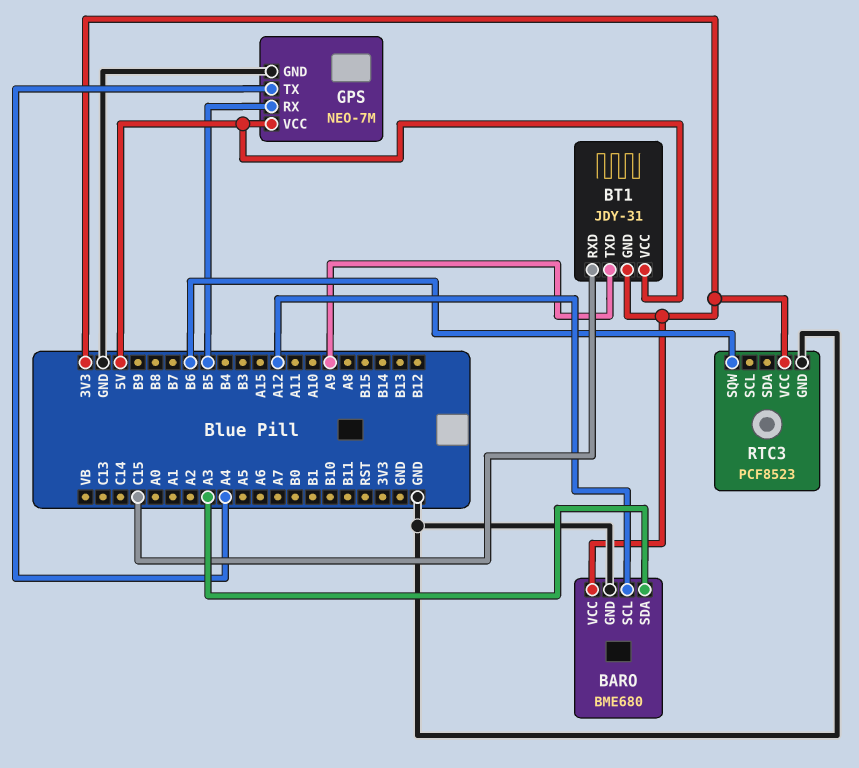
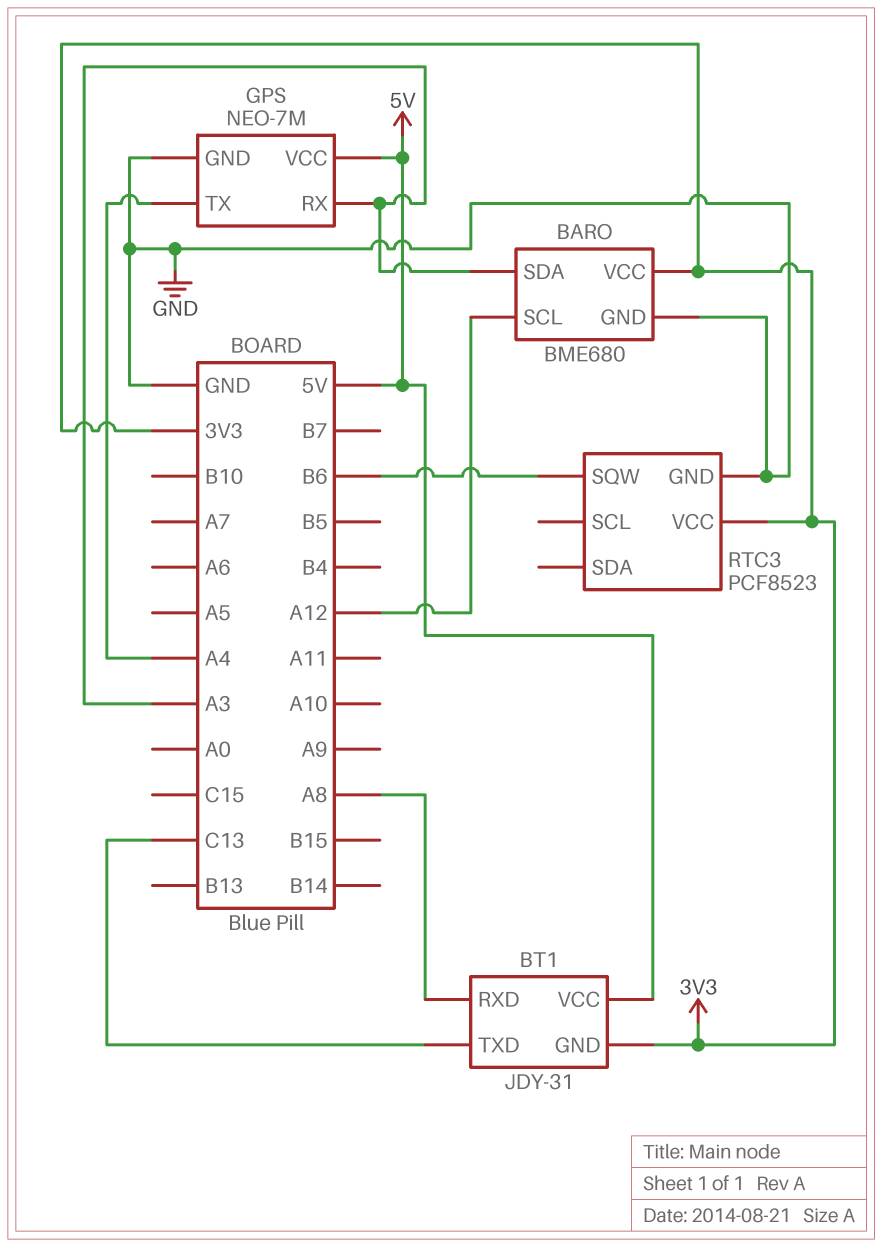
BT1 pin RXD: C15 -> A8
BT1 pin TXD: A9 -> C13
GPS pin RX: B5 -> A3

